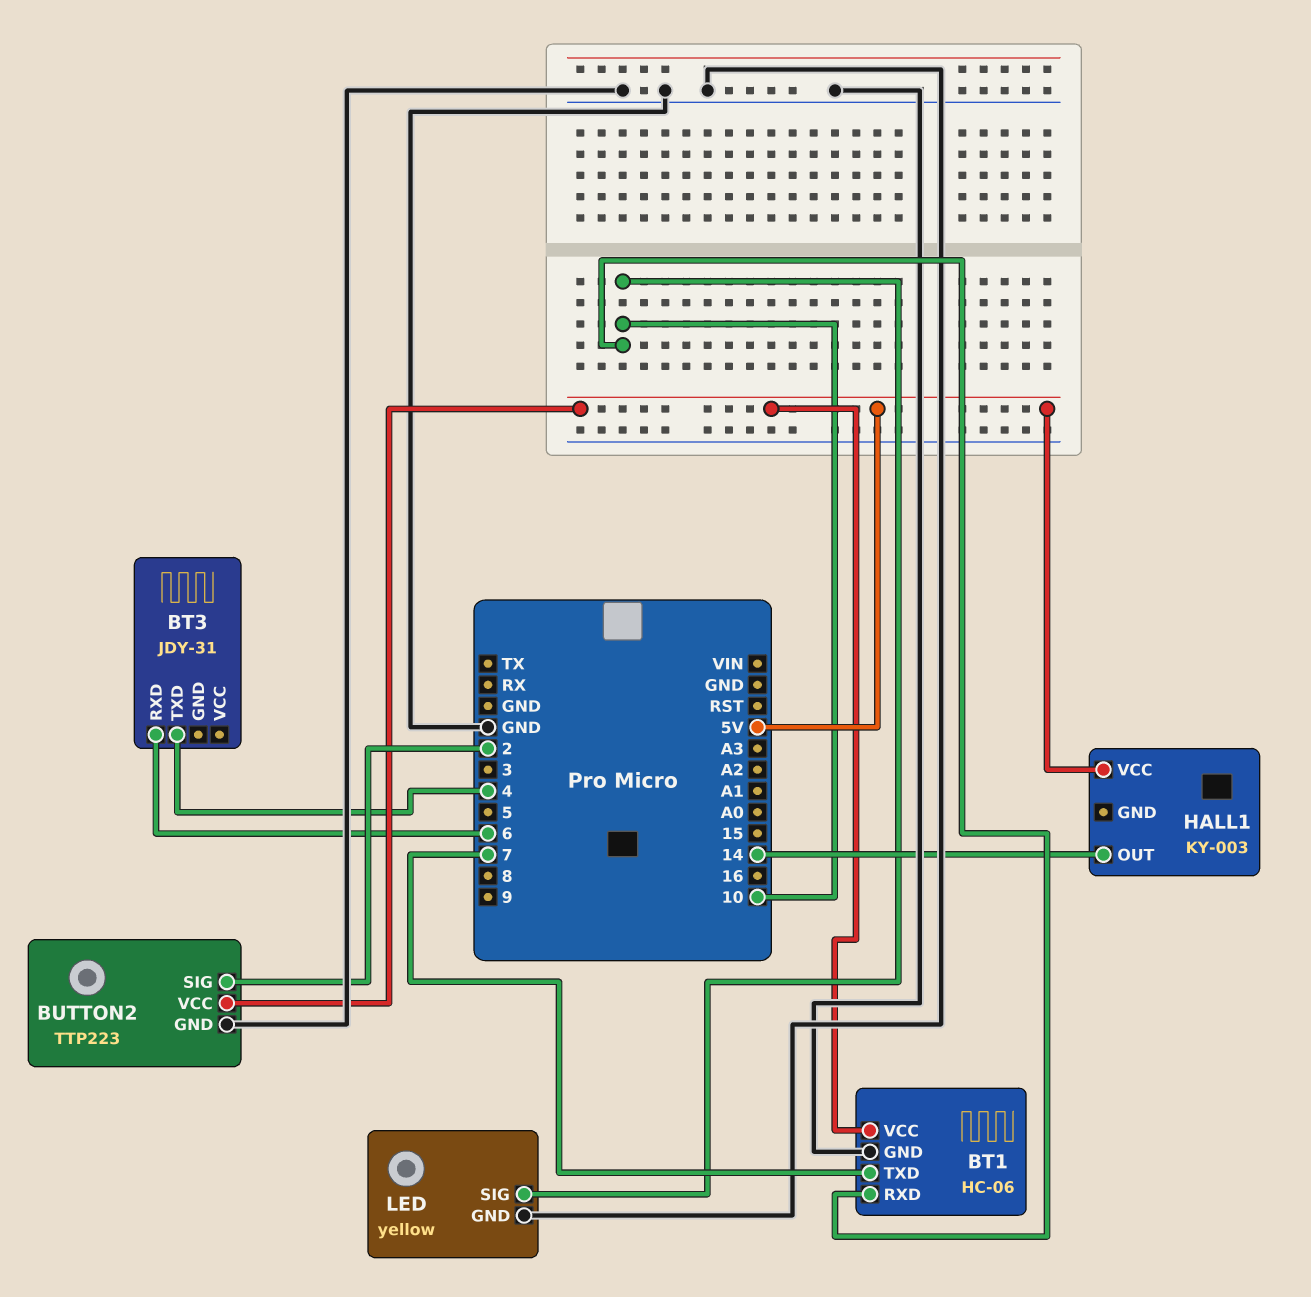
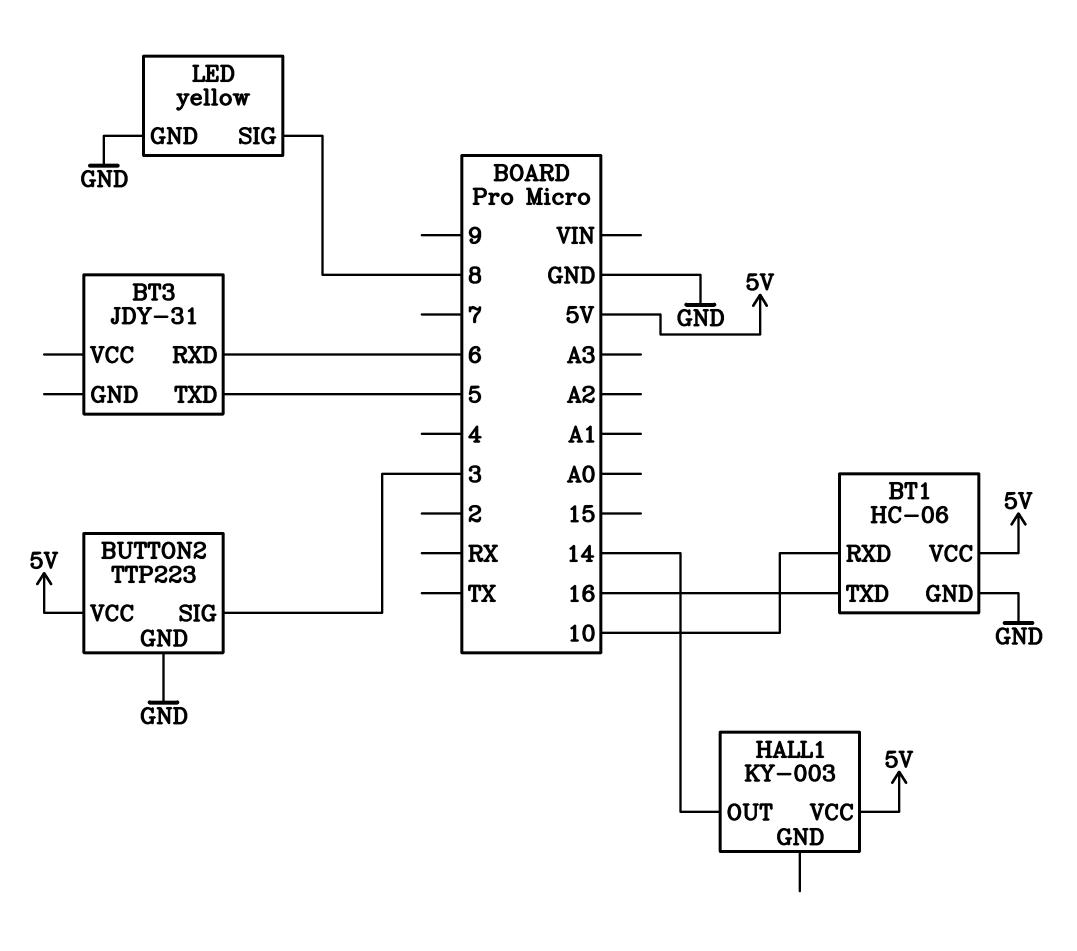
BT1 pin TXD: 7 -> 16
BT3 pin TXD: 4 -> 5
BUTTON2 pin SIG: 2 -> 3
LED pin SIG: 10 -> 8

